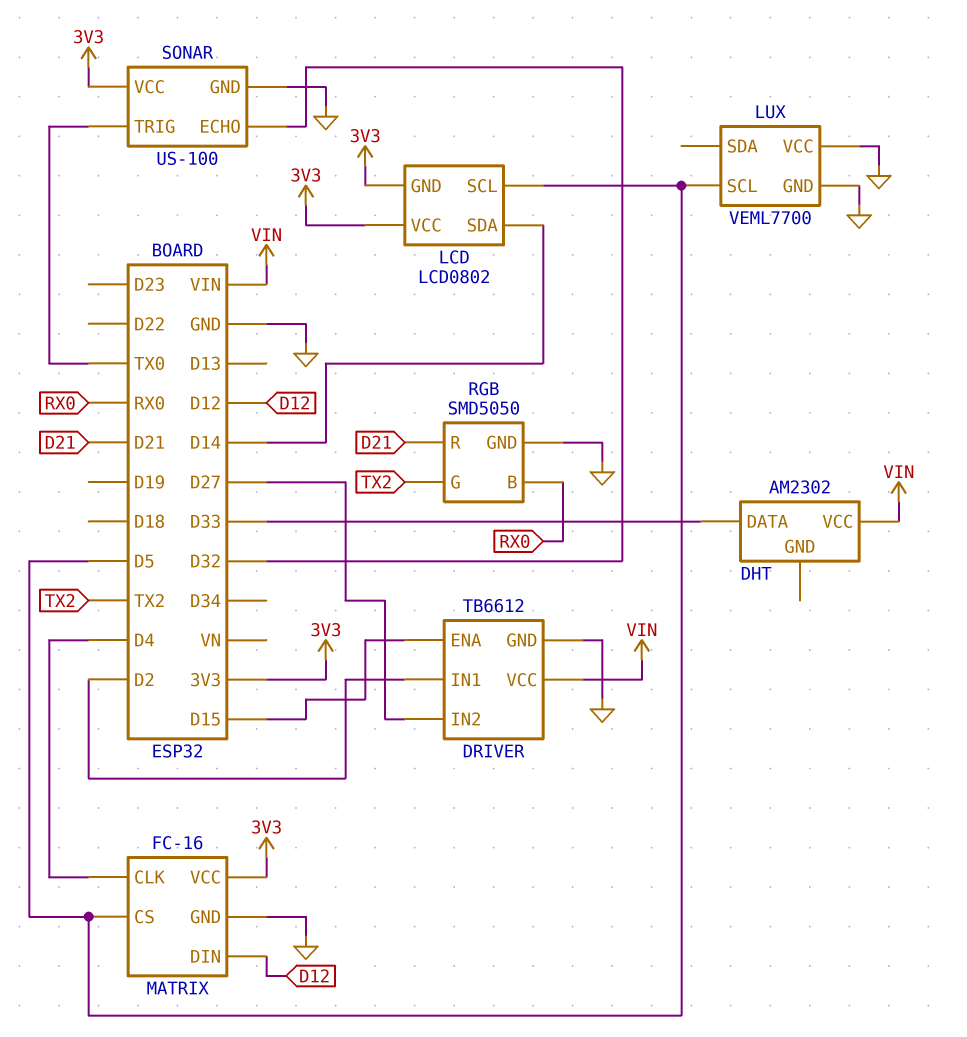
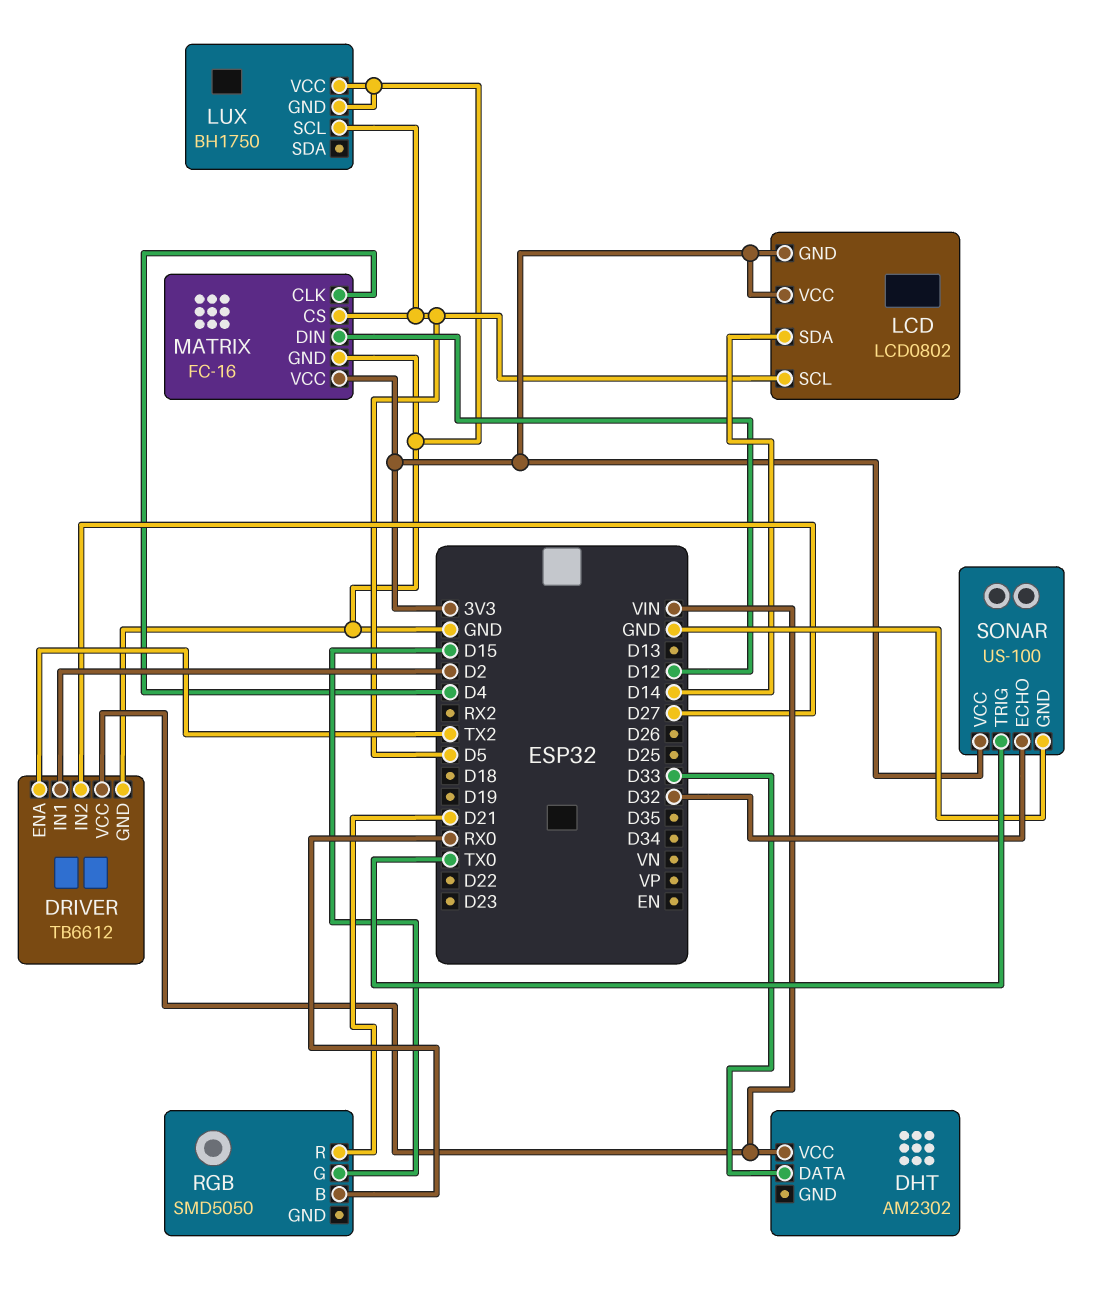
DRIVER pin ENA: D15 -> TX2
LUX: VEML7700 -> BH1750
RGB pin G: TX2 -> D15
RGB pin GND: GND -> none

